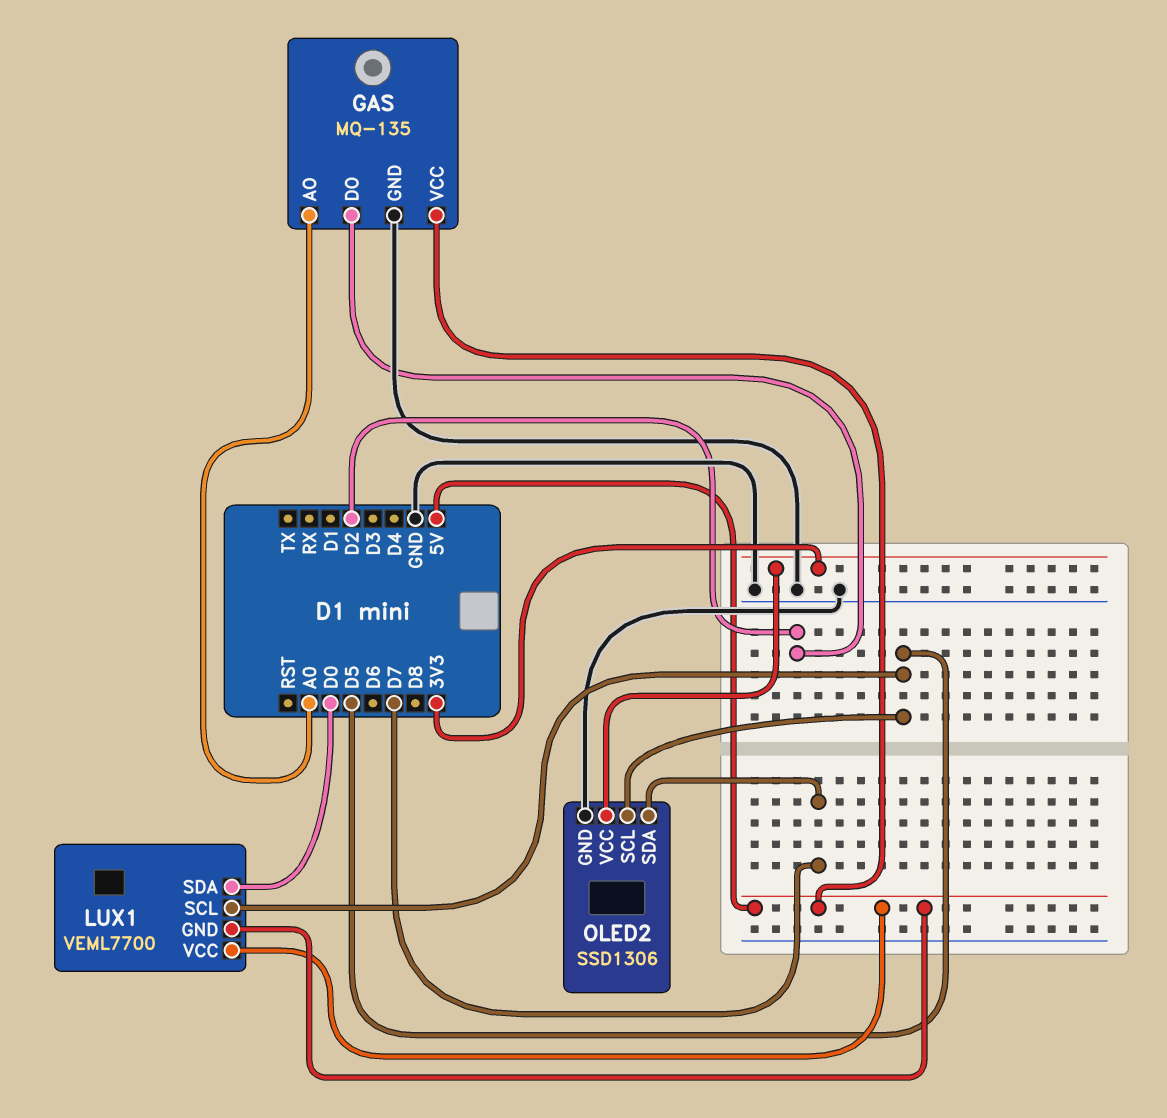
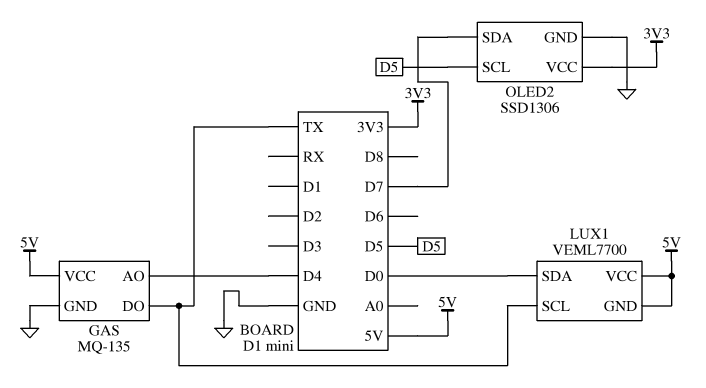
GAS pin AO: A0 -> D4
GAS pin DO: D2 -> TX
LUX1 pin SCL: D5 -> TX

